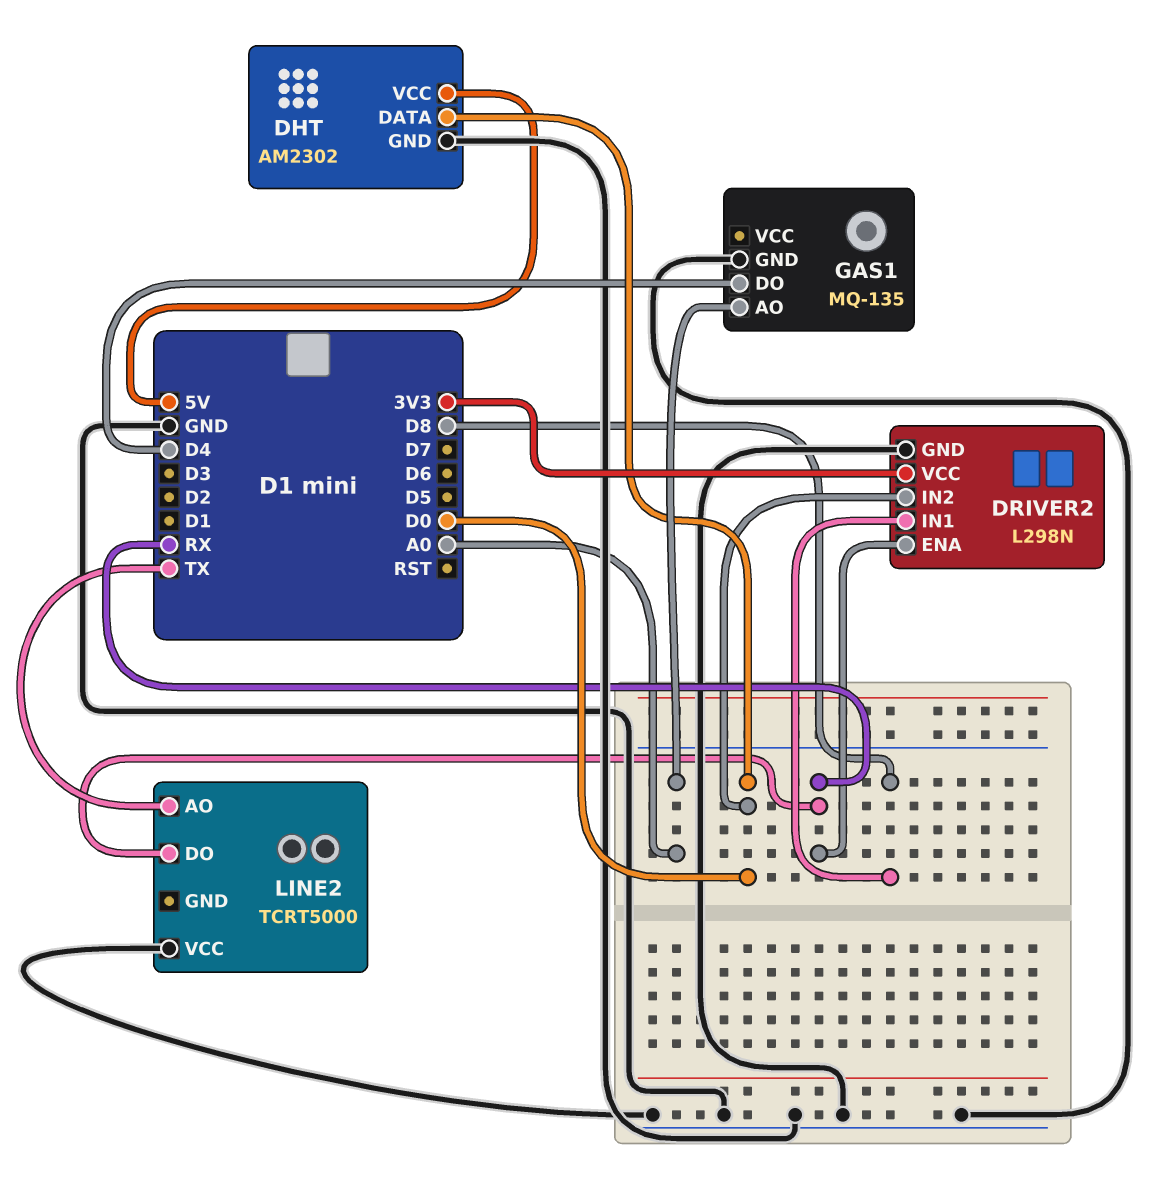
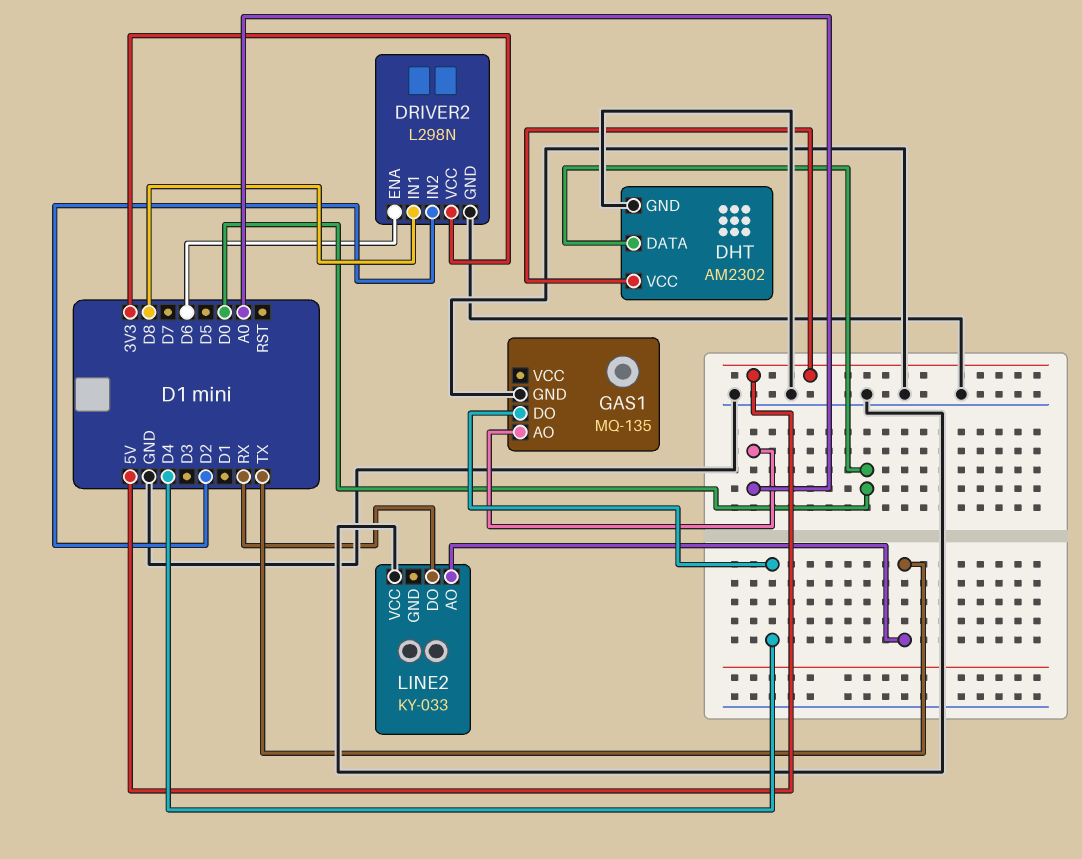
DRIVER2 pin ENA: RX -> D6
DRIVER2 pin IN2: D0 -> D2
LINE2: TCRT5000 -> KY-033

